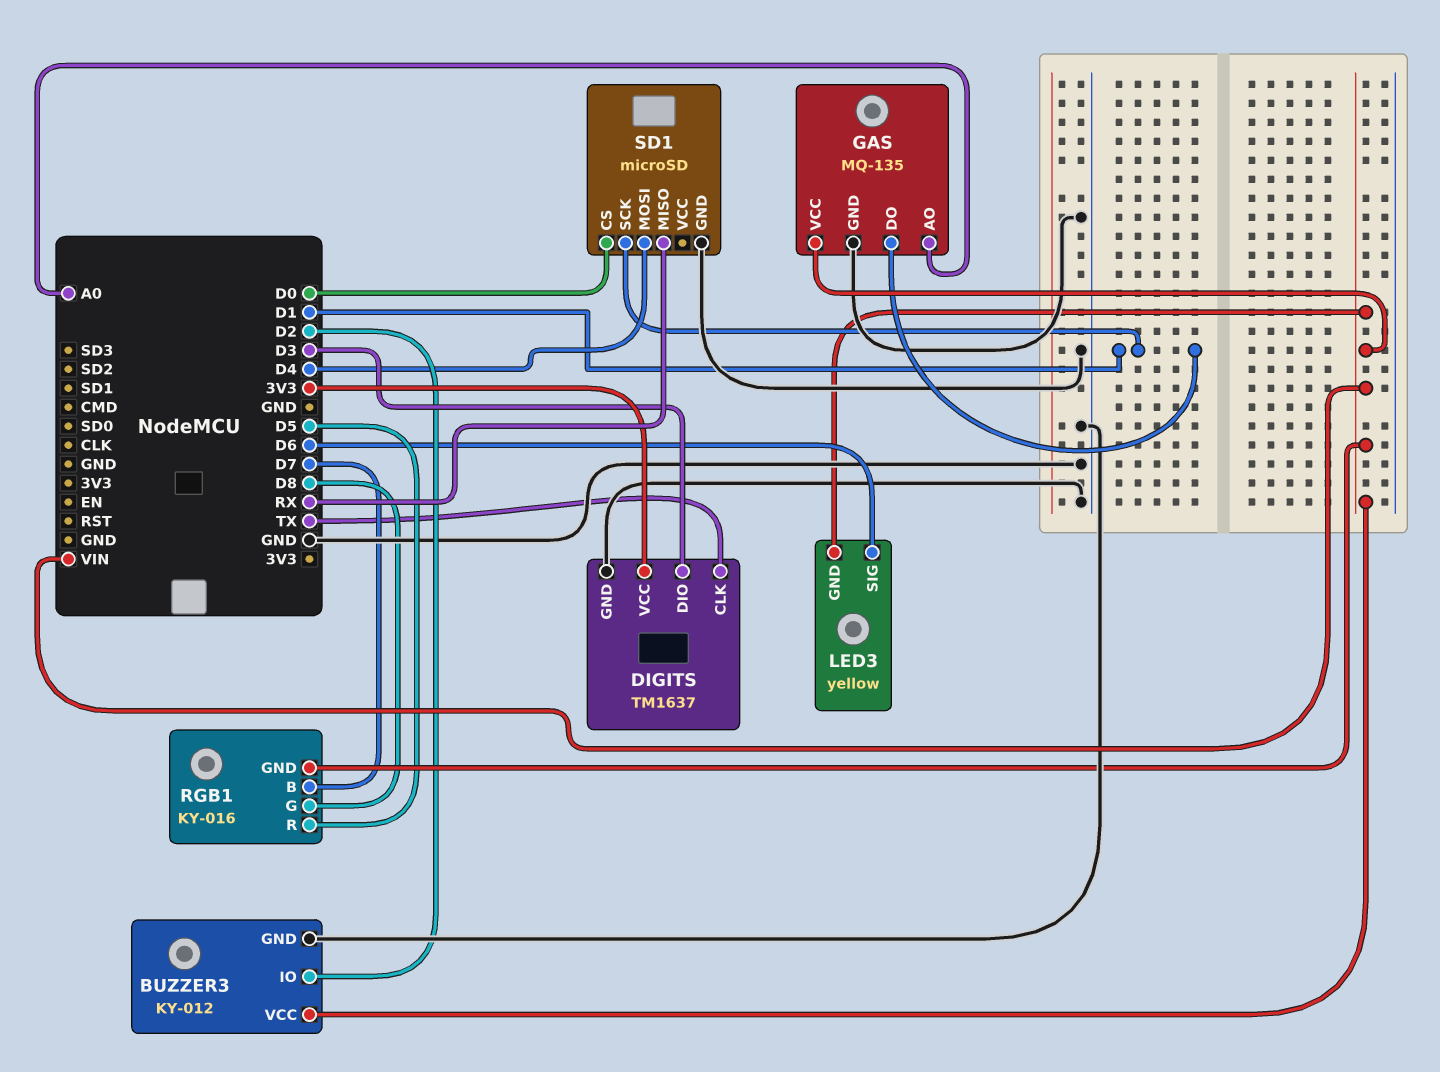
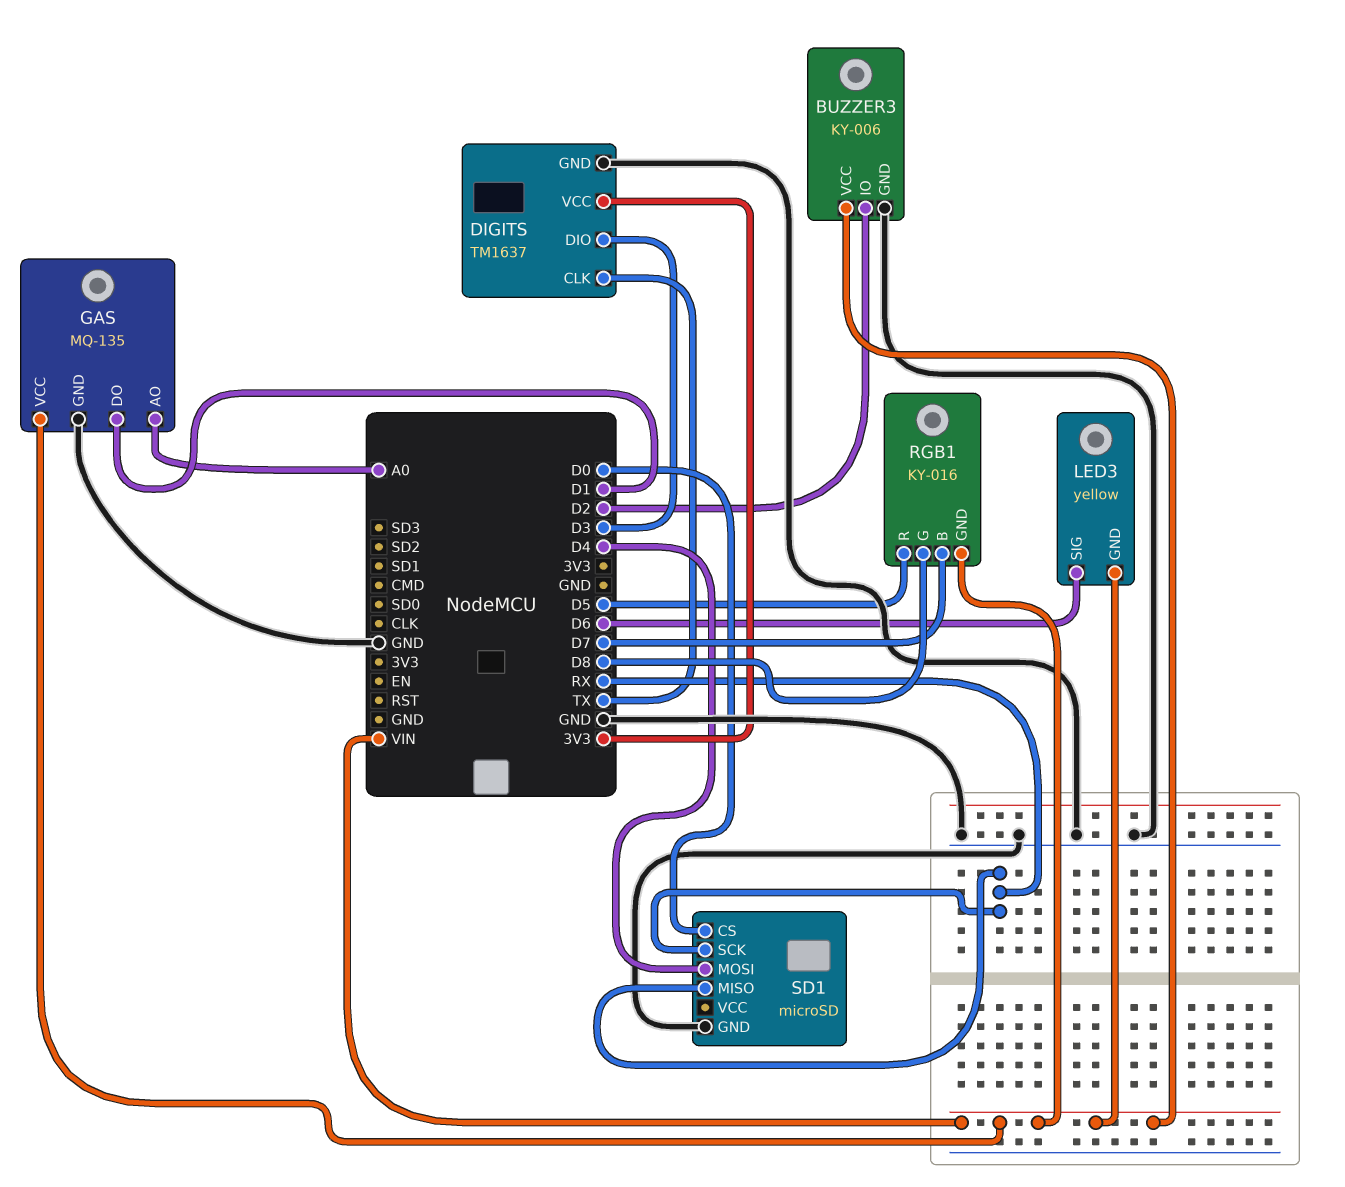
BUZZER3: KY-012 -> KY-006
SD1 pin SCK: D1 -> RX

